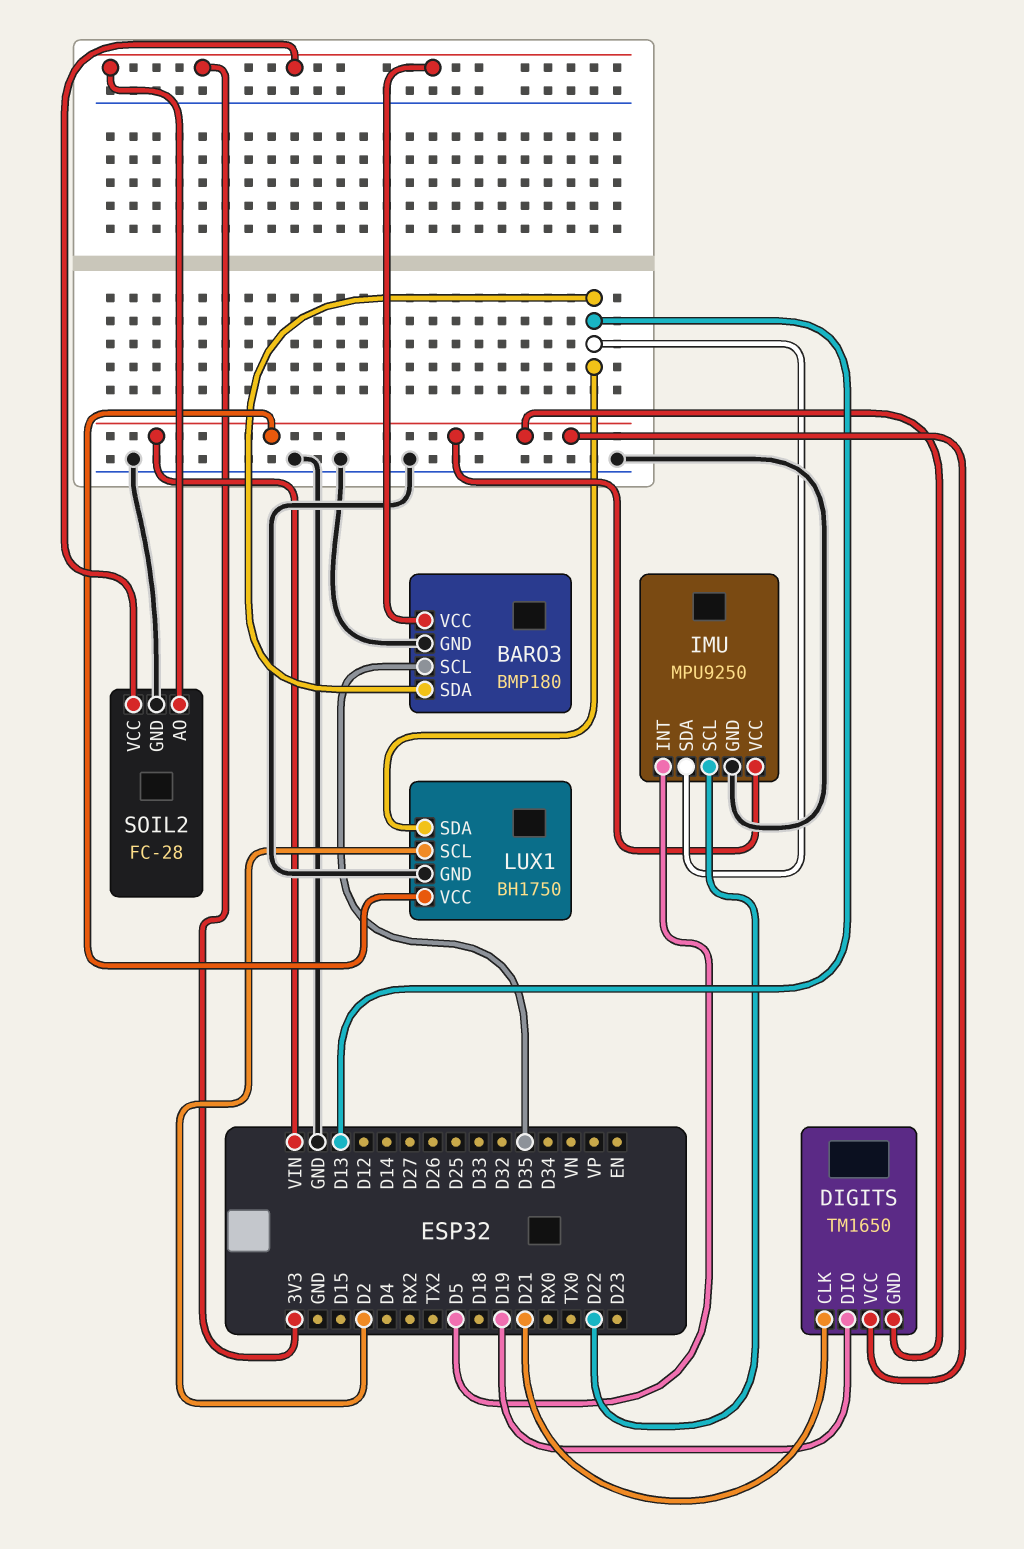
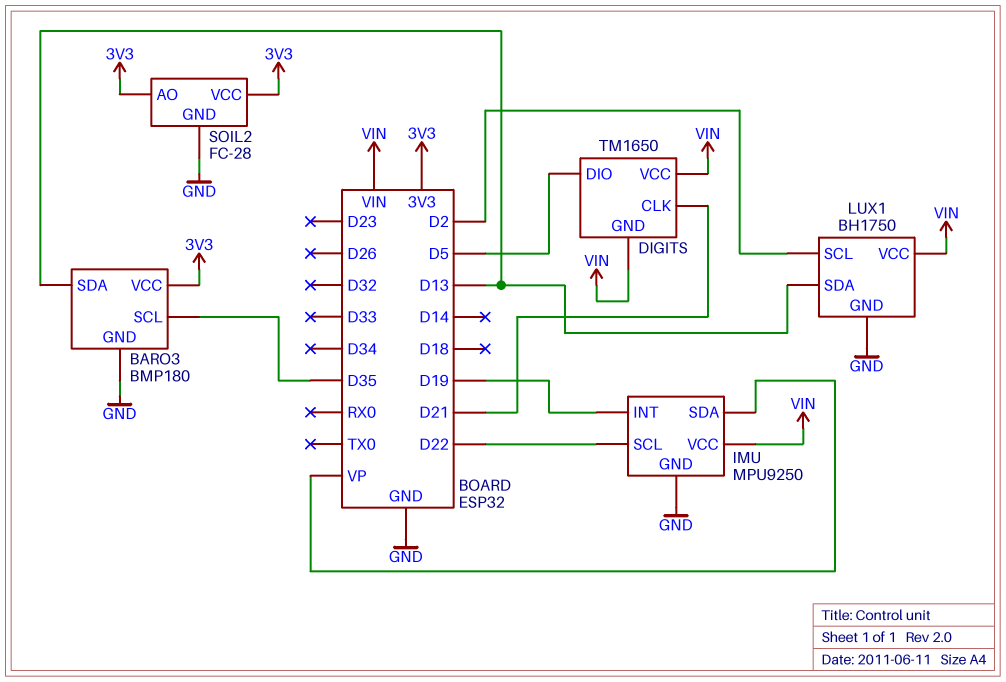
DIGITS pin DIO: D19 -> D5
IMU pin INT: D5 -> D19
IMU pin SDA: D13 -> VP

